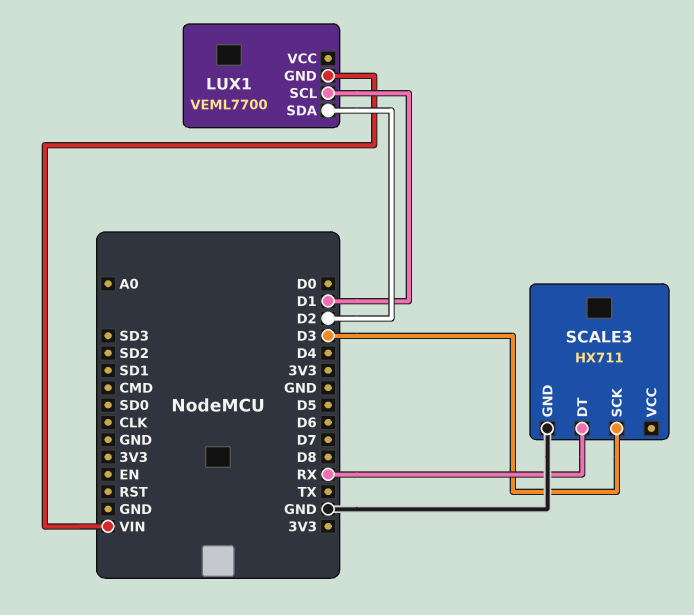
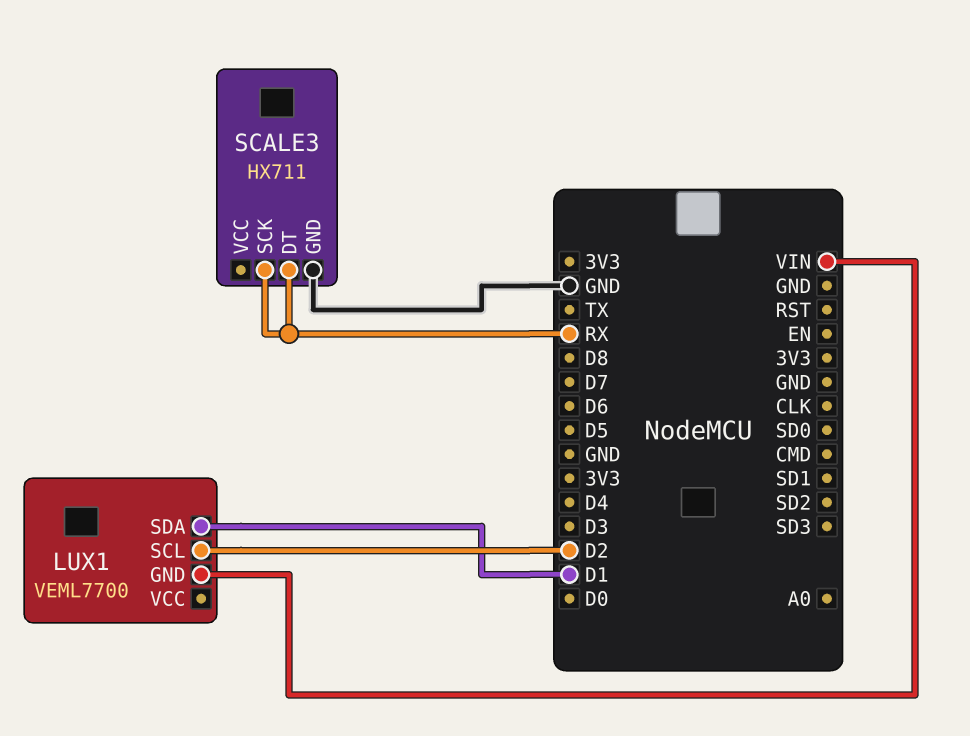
LUX1 pin SCL: D1 -> D2
LUX1 pin SDA: D2 -> D1
SCALE3 pin SCK: D3 -> RX

